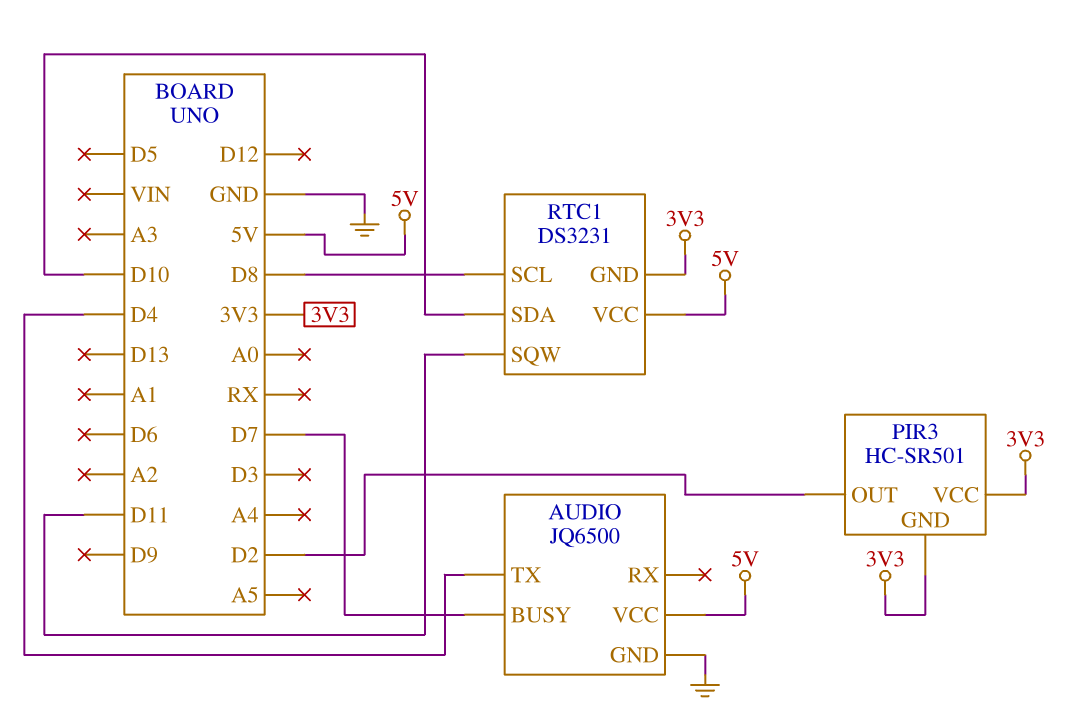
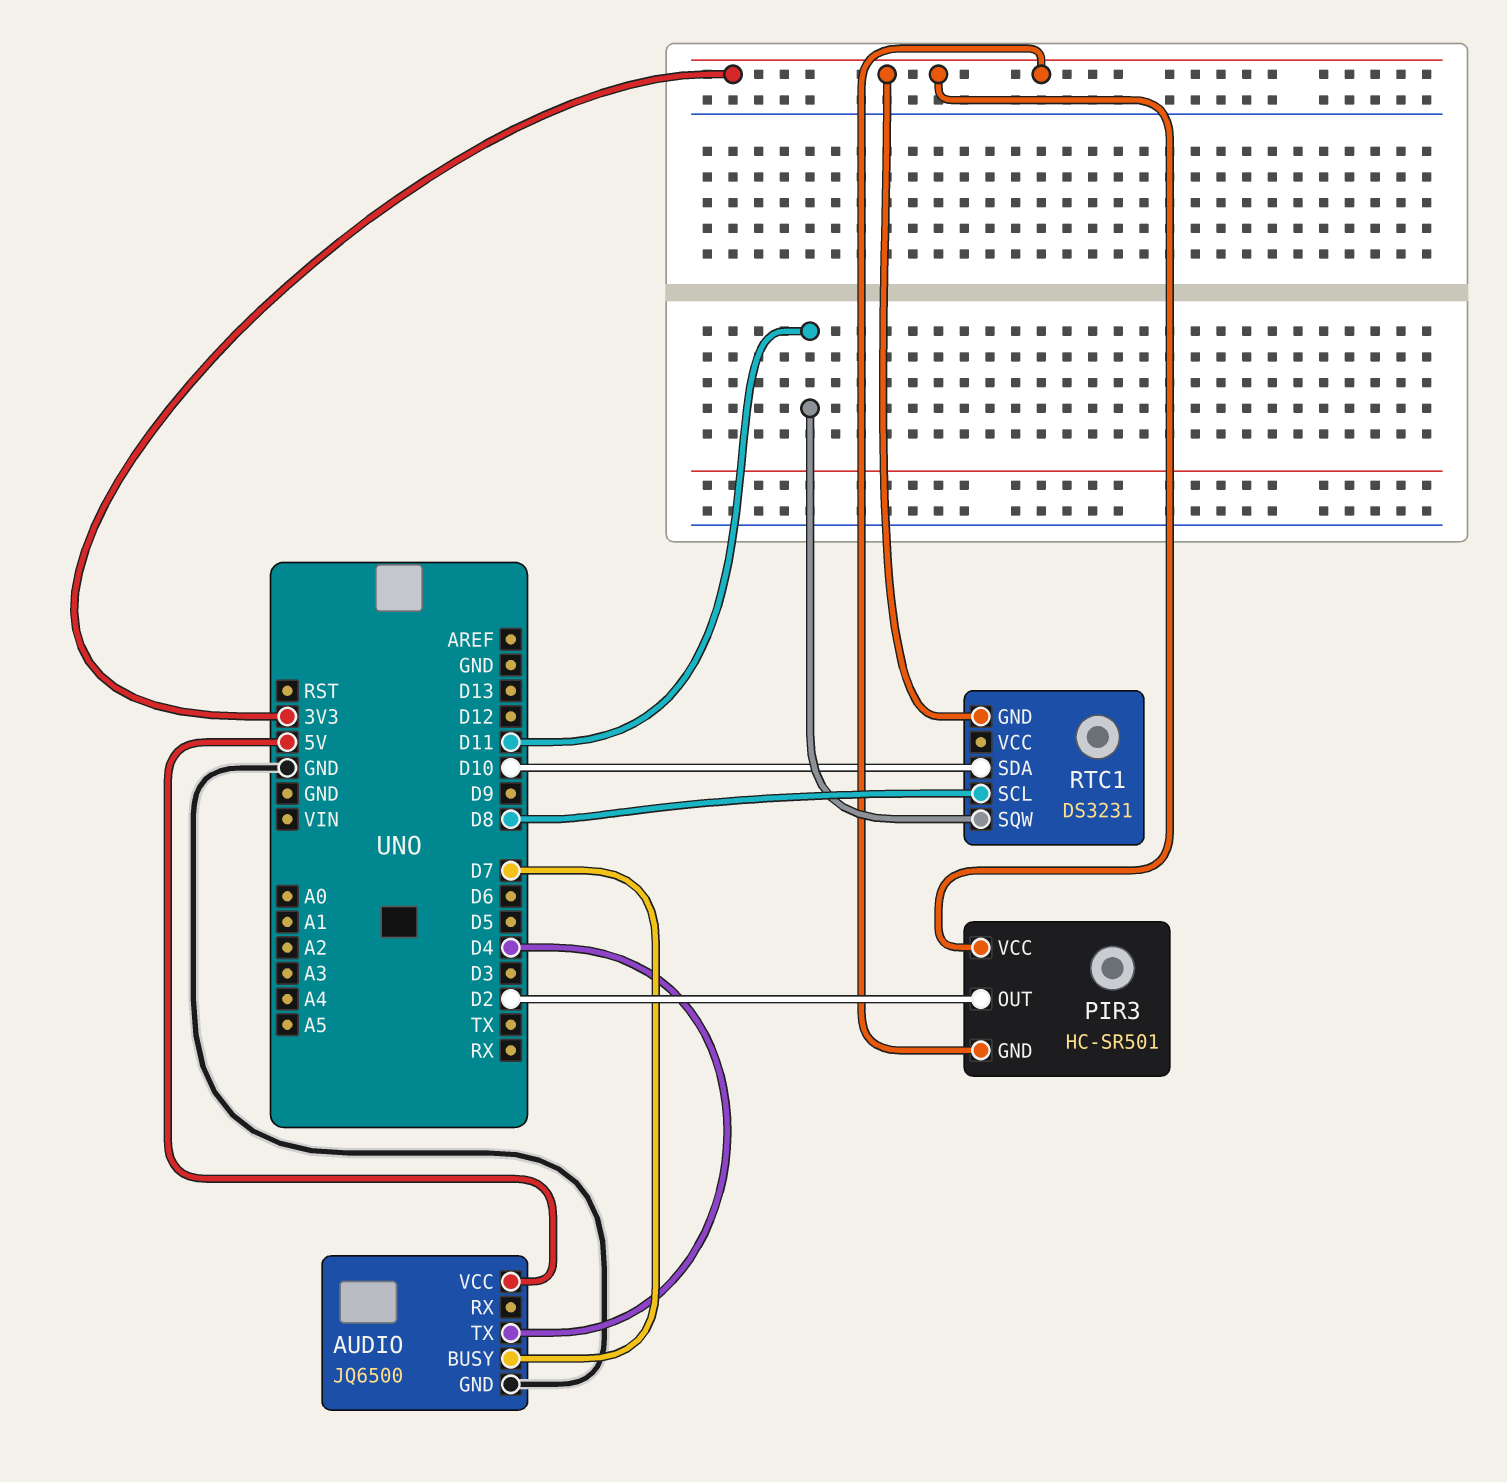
RTC1 pin VCC: 5V -> none

